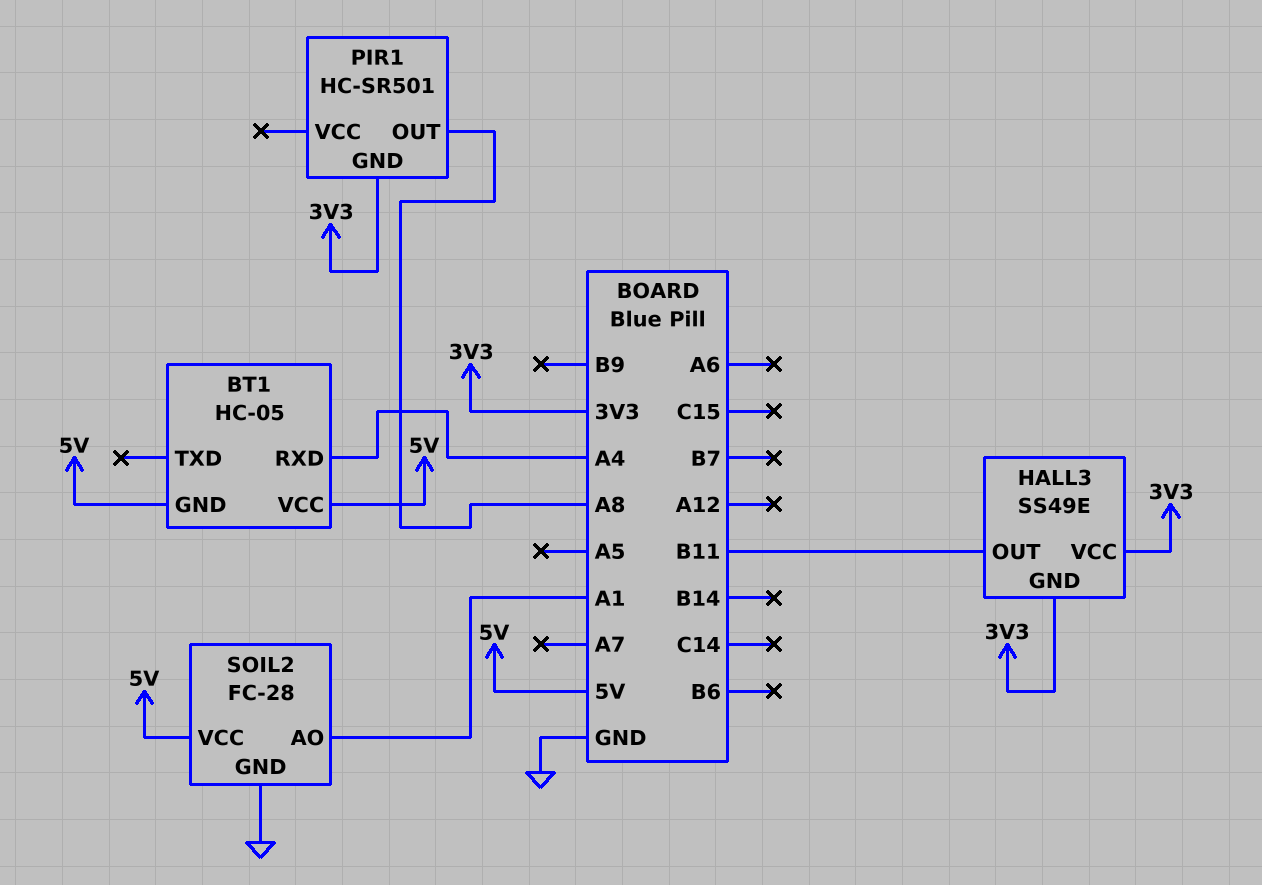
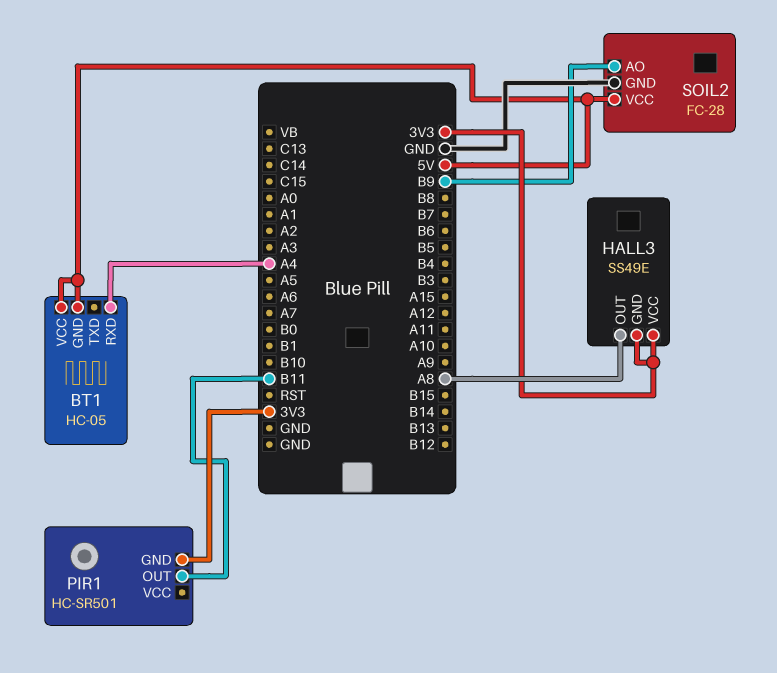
HALL3 pin OUT: B11 -> A8
PIR1 pin OUT: A8 -> B11
SOIL2 pin AO: A1 -> B9

